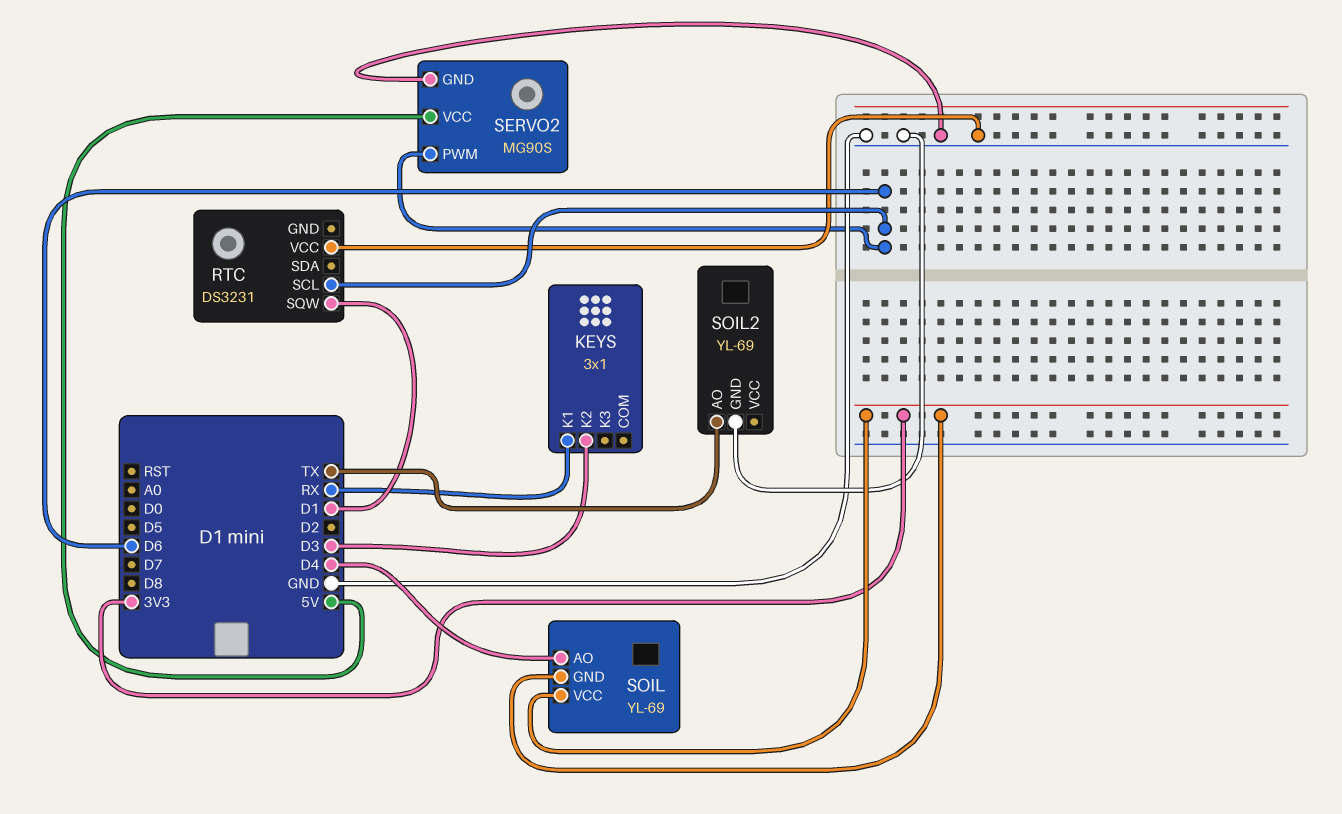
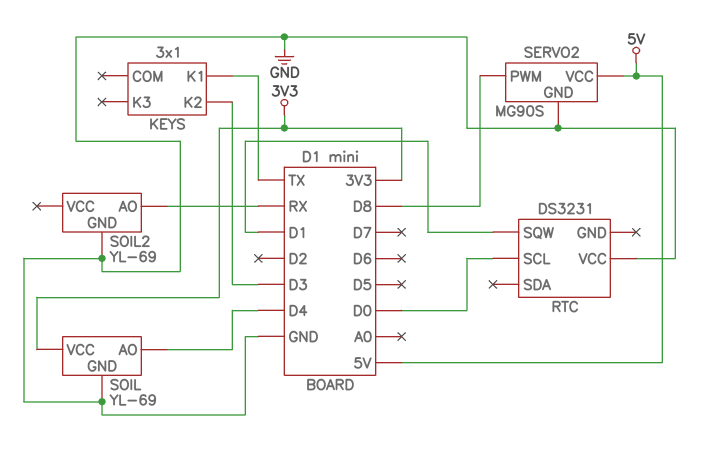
KEYS pin K1: RX -> TX
RTC pin SCL: D6 -> D0
SERVO2 pin PWM: D6 -> D8
SOIL pin GND: 3V3 -> GND
SOIL2 pin AO: TX -> RX

